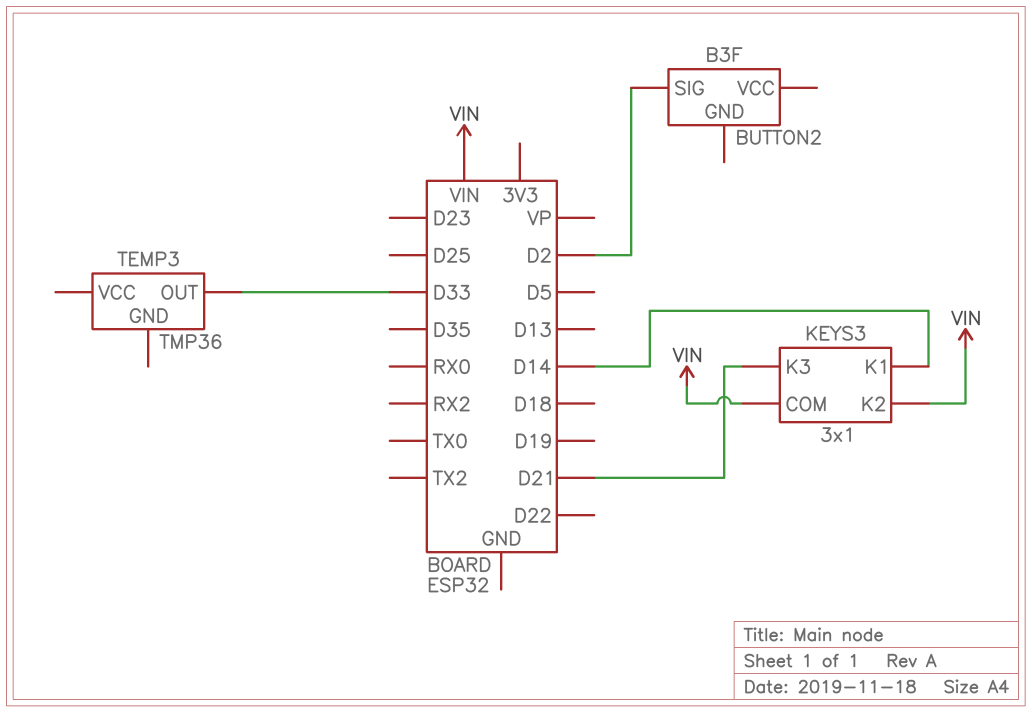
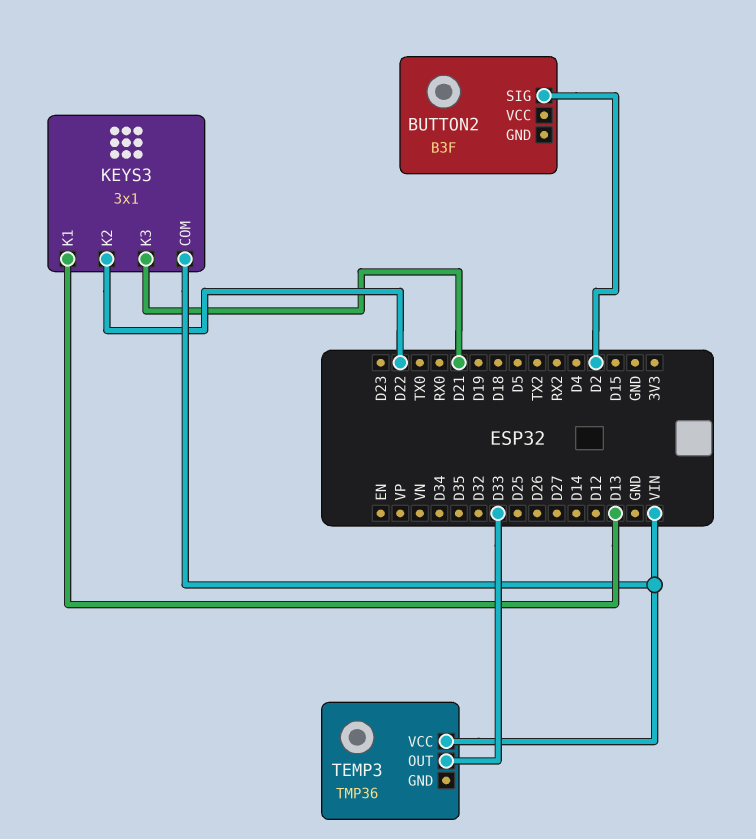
KEYS3 pin K1: D14 -> D13
KEYS3 pin K2: VIN -> D22
TEMP3 pin VCC: none -> VIN

